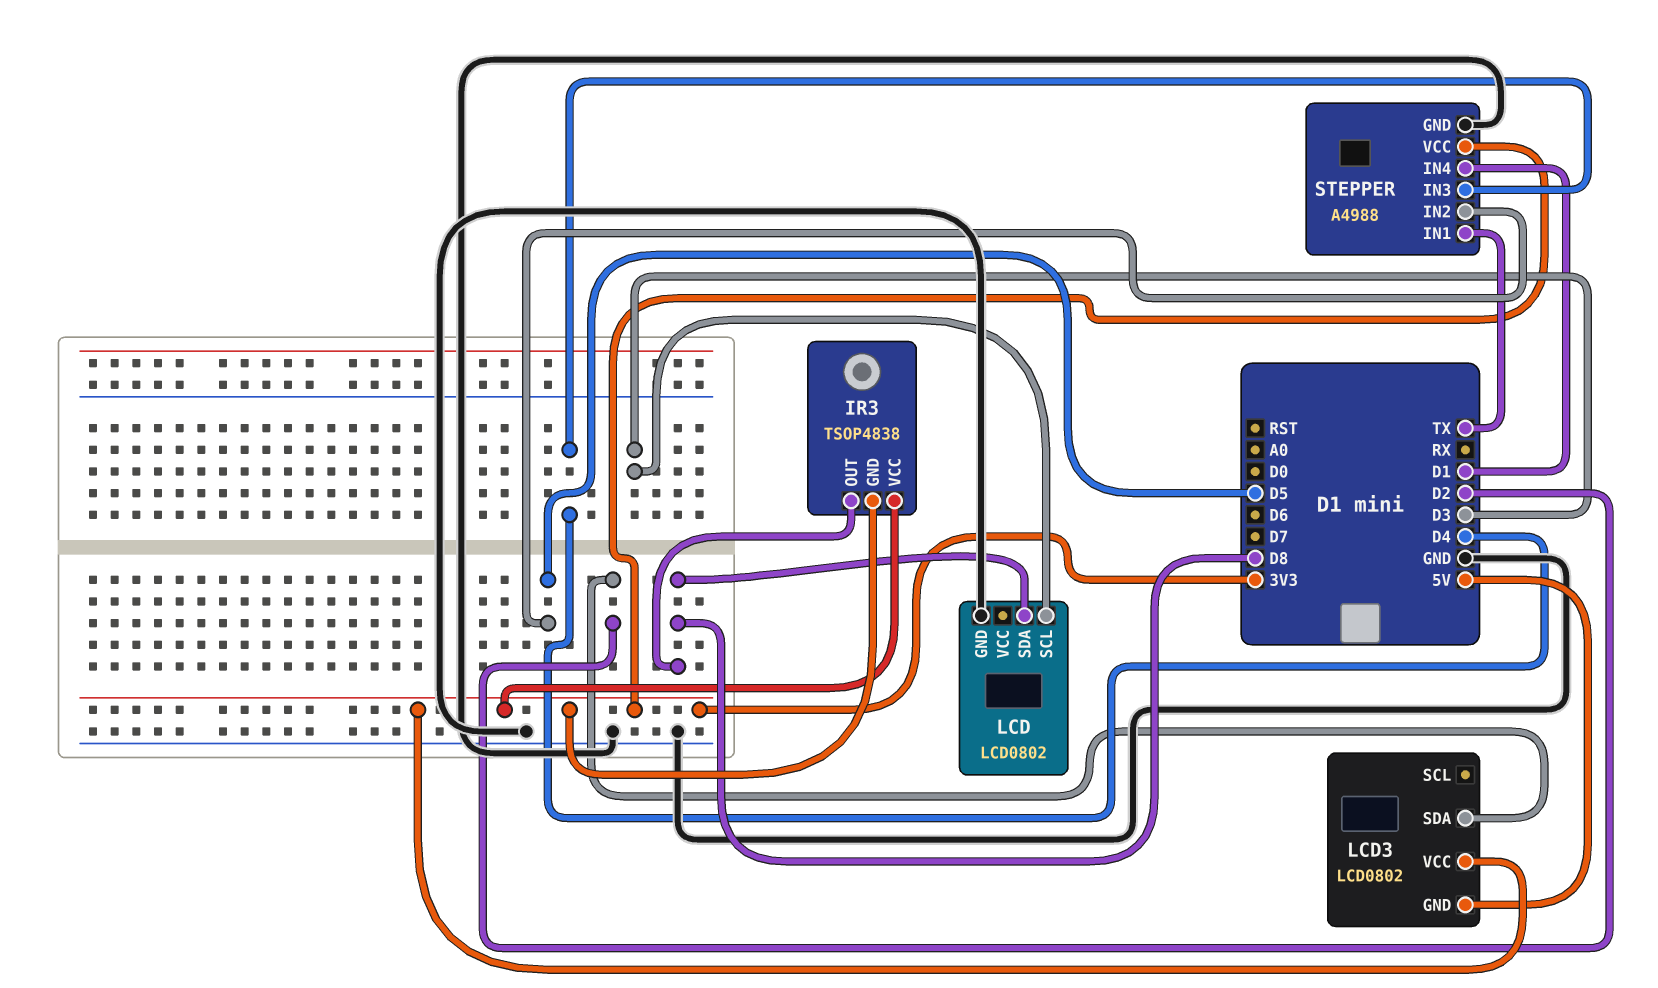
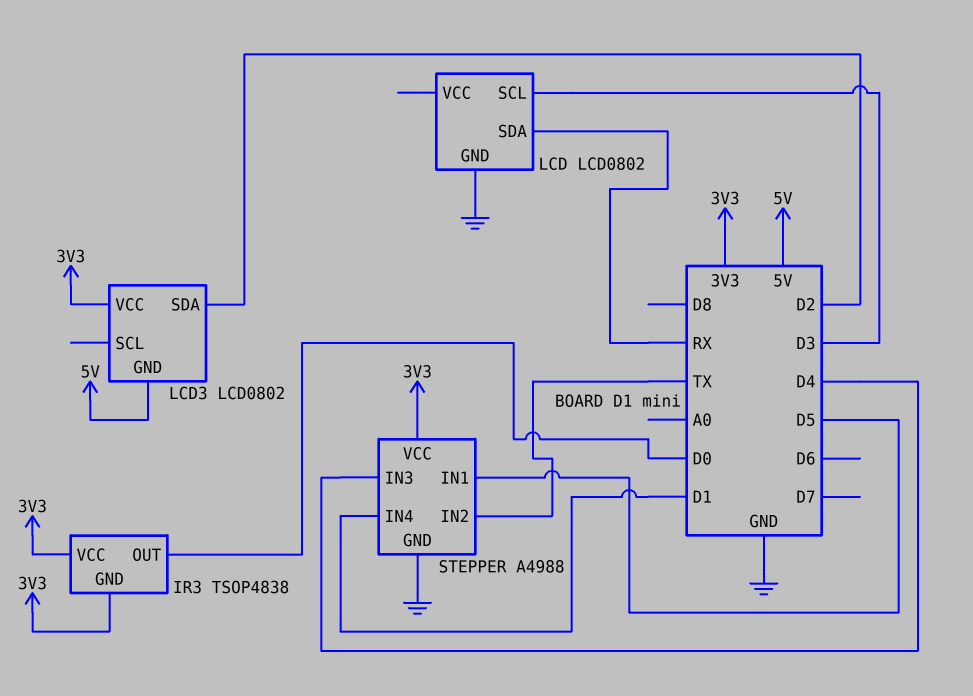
IR3 pin OUT: D8 -> D0
LCD pin SDA: D8 -> RX
STEPPER pin IN1: TX -> D5
STEPPER pin IN2: D5 -> TX

